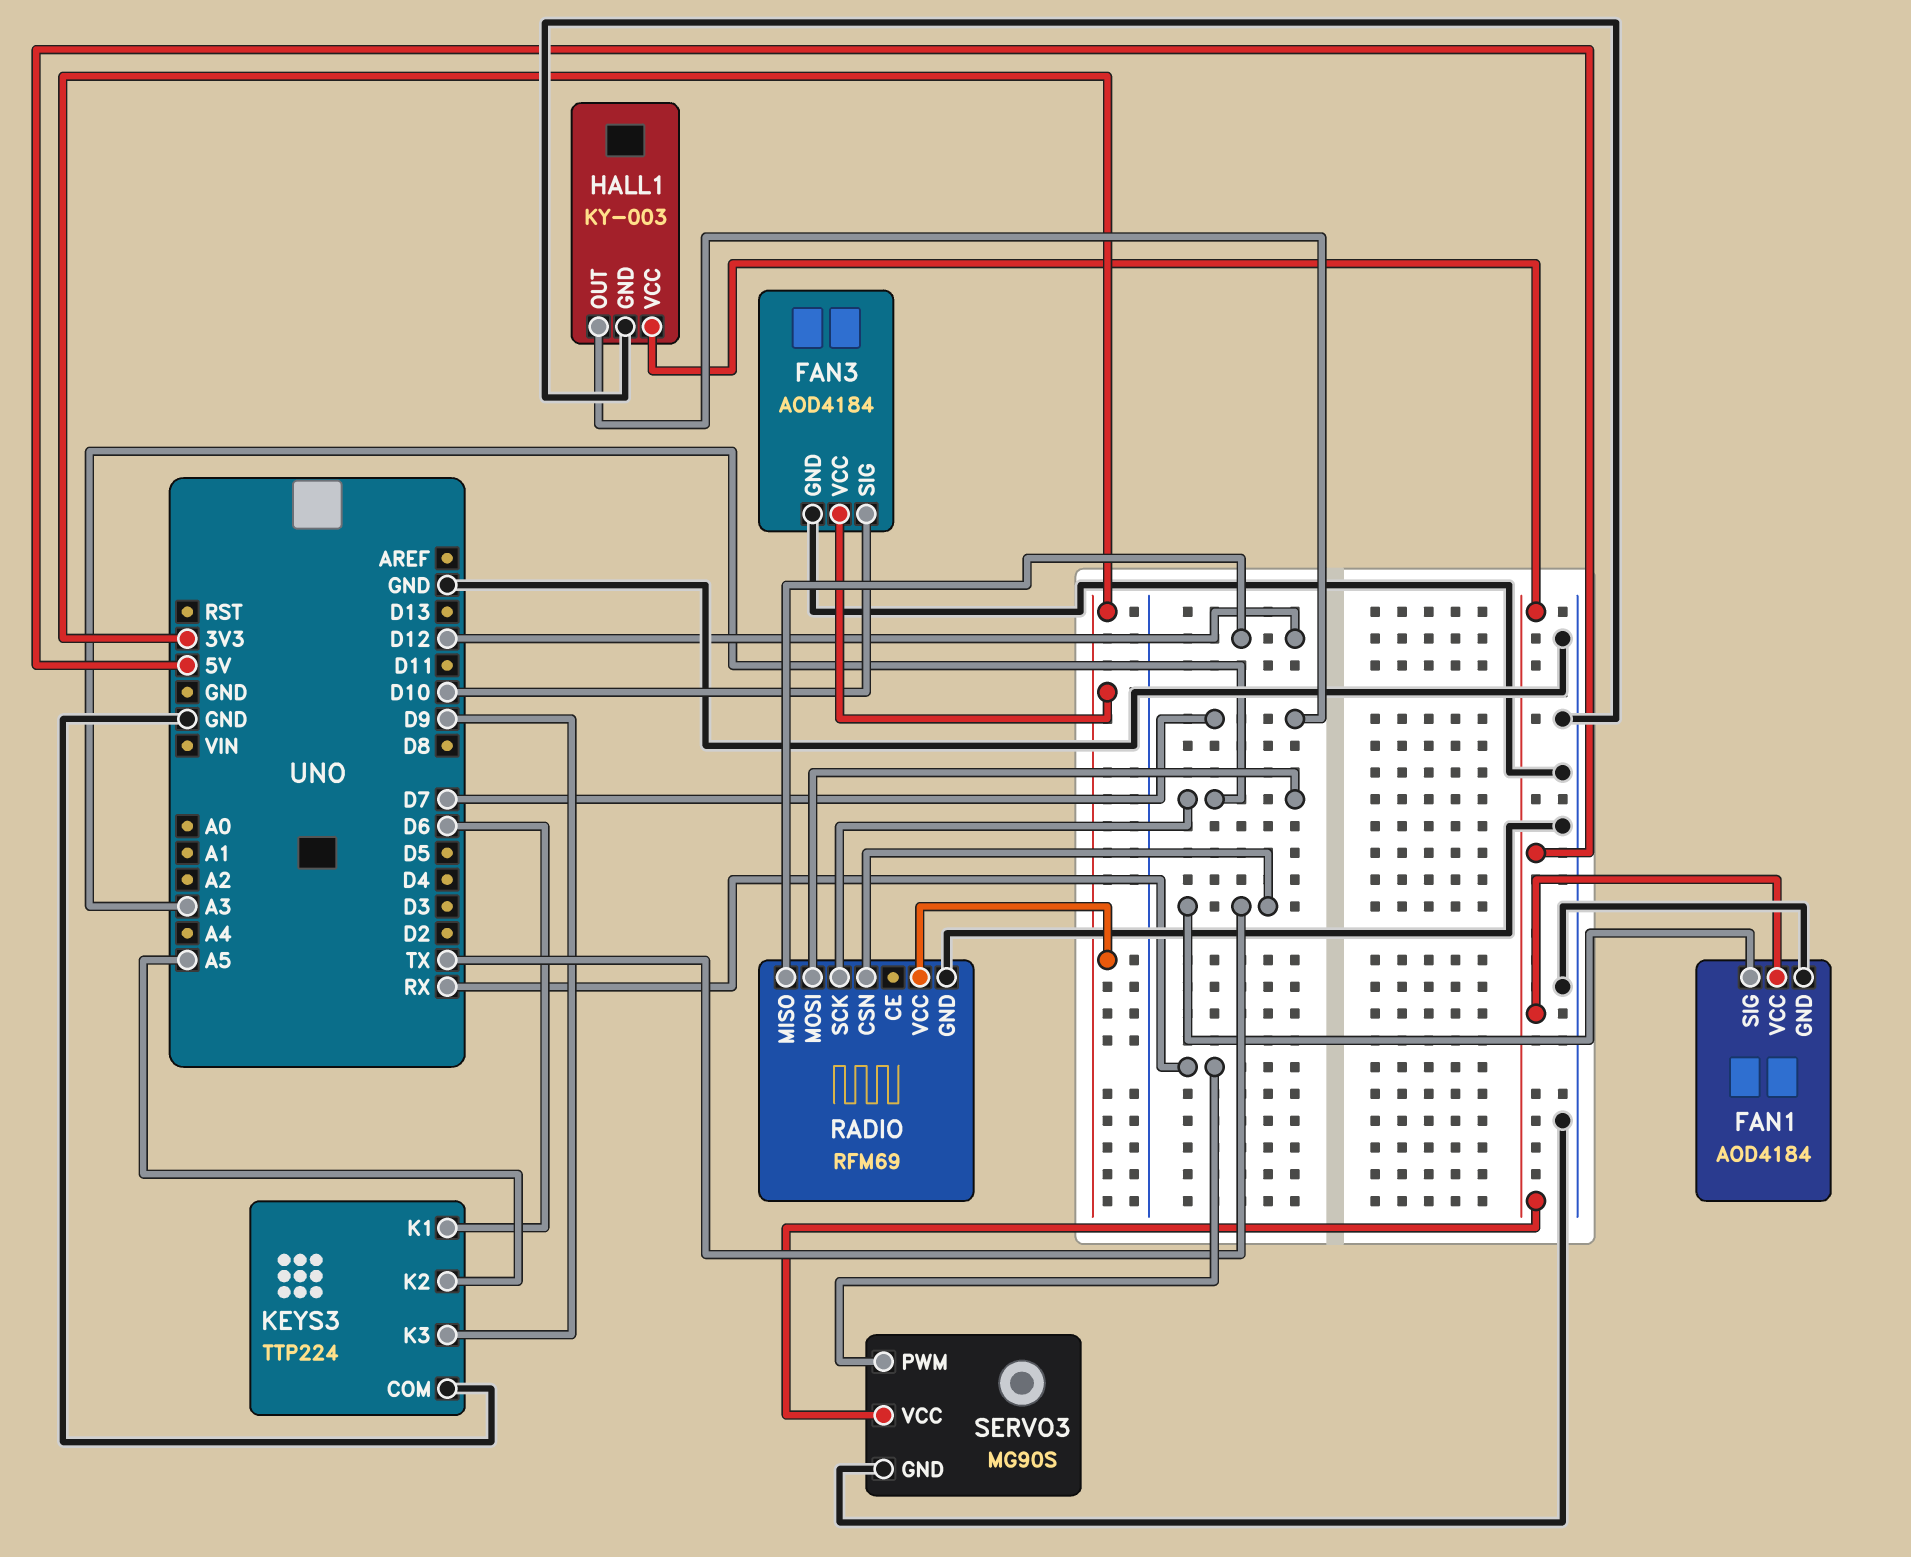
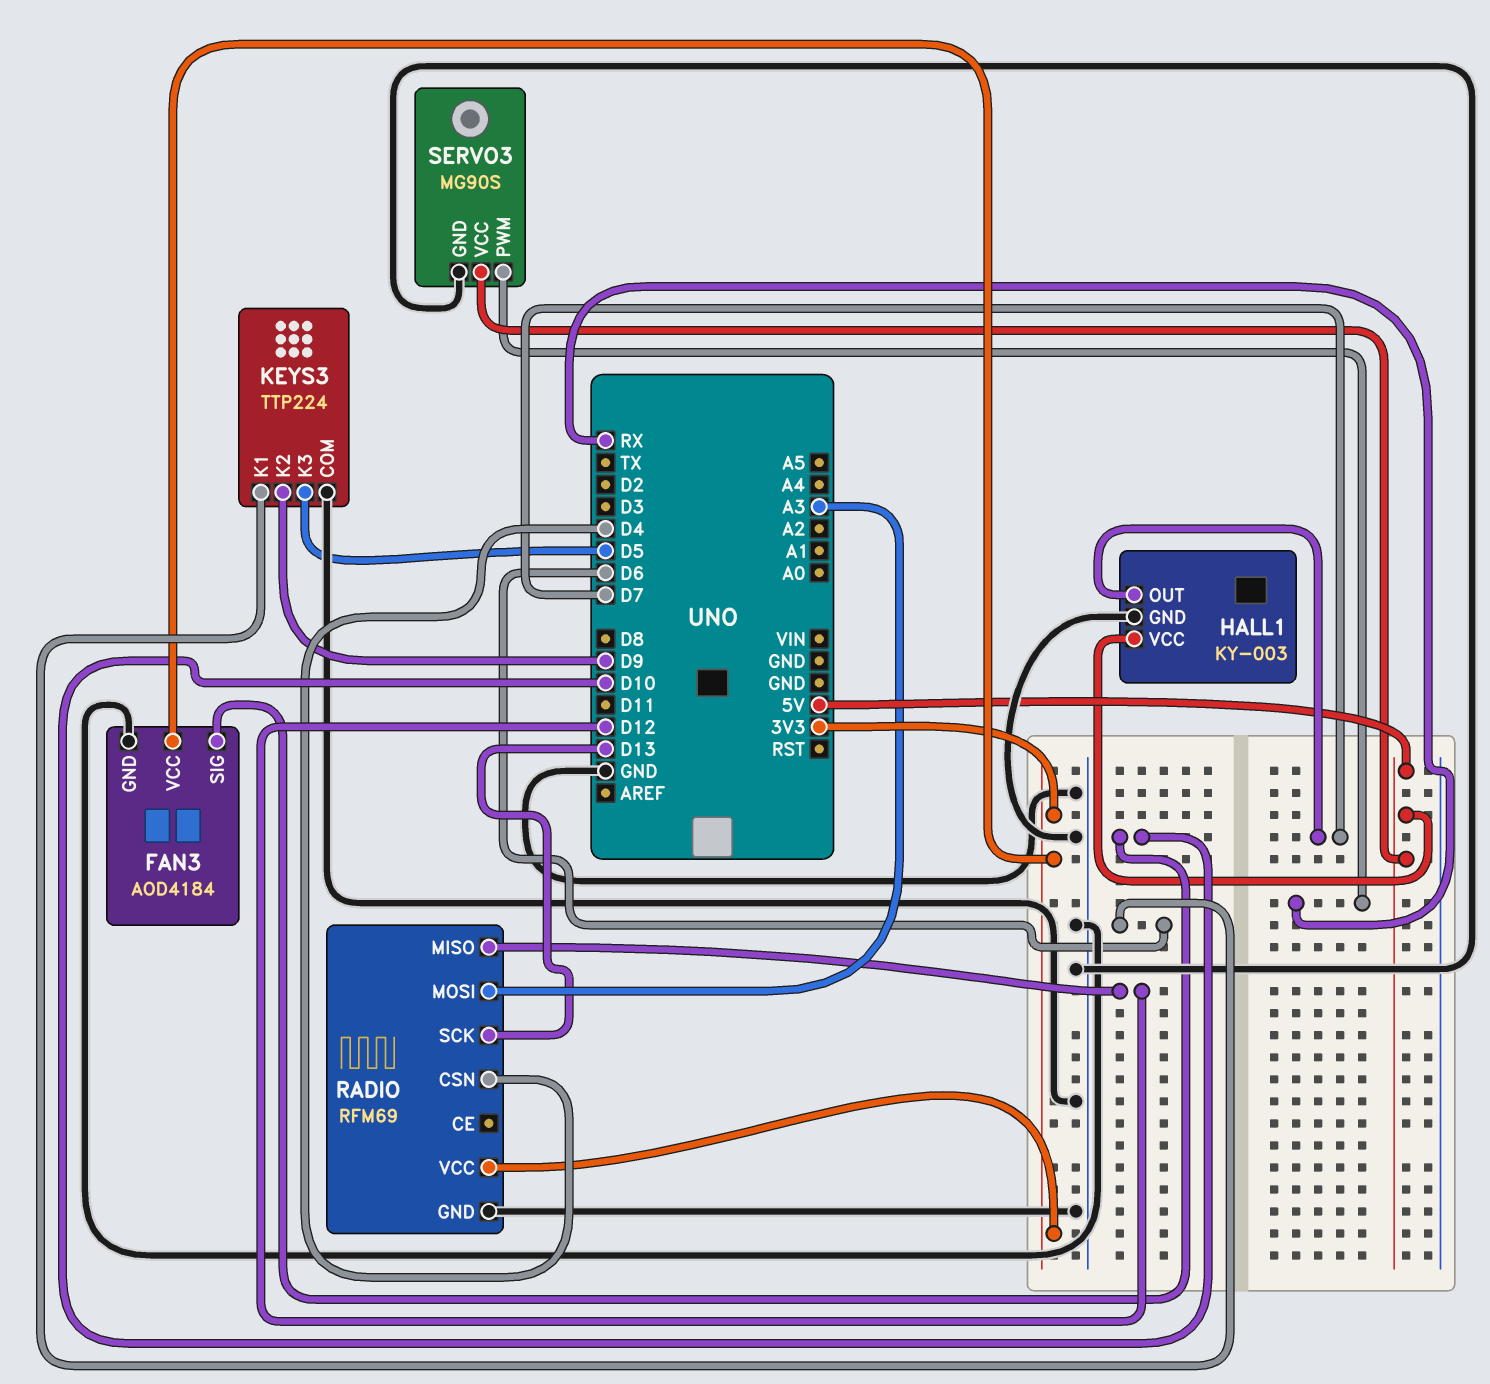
FAN1: AOD4184 -> none
FAN1 pin GND: GND -> none
FAN1 pin SIG: TX -> none
FAN1 pin VCC: 5V -> none
KEYS3 pin K2: A5 -> D9
KEYS3 pin K3: D9 -> D5
RADIO pin CSN: TX -> D4
RADIO pin SCK: A3 -> D13

